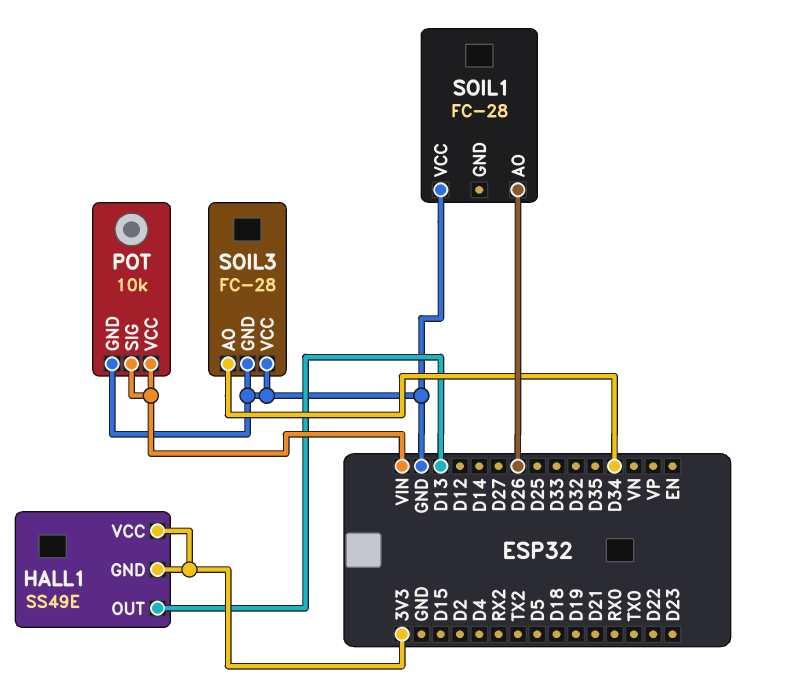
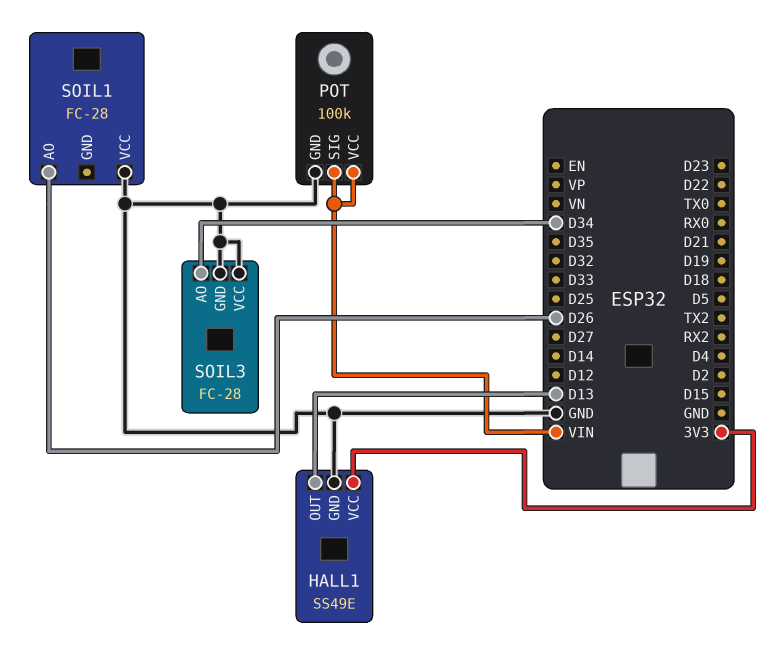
HALL1 pin GND: 3V3 -> GND
POT: 10k -> 100k

